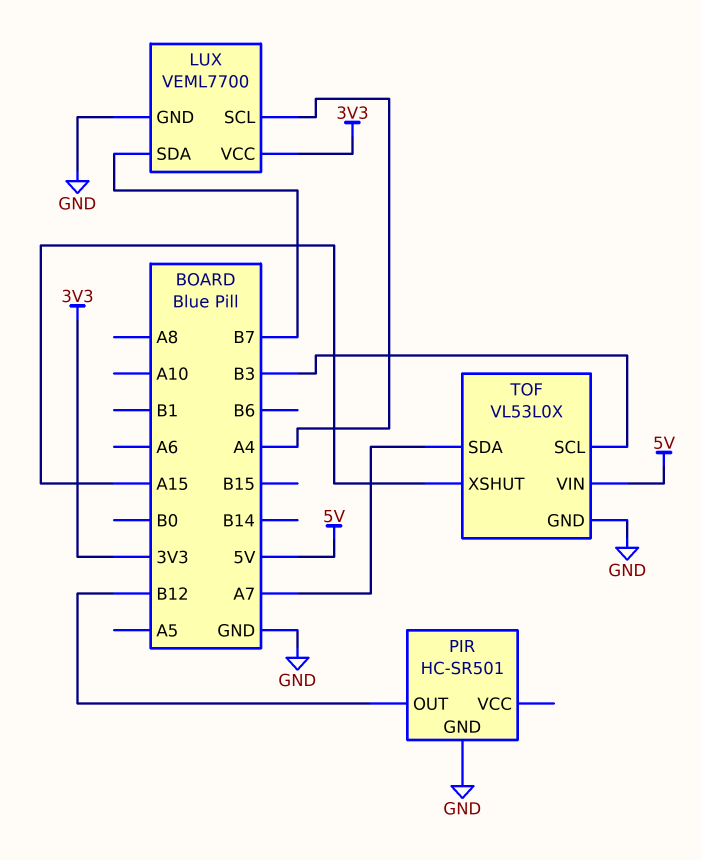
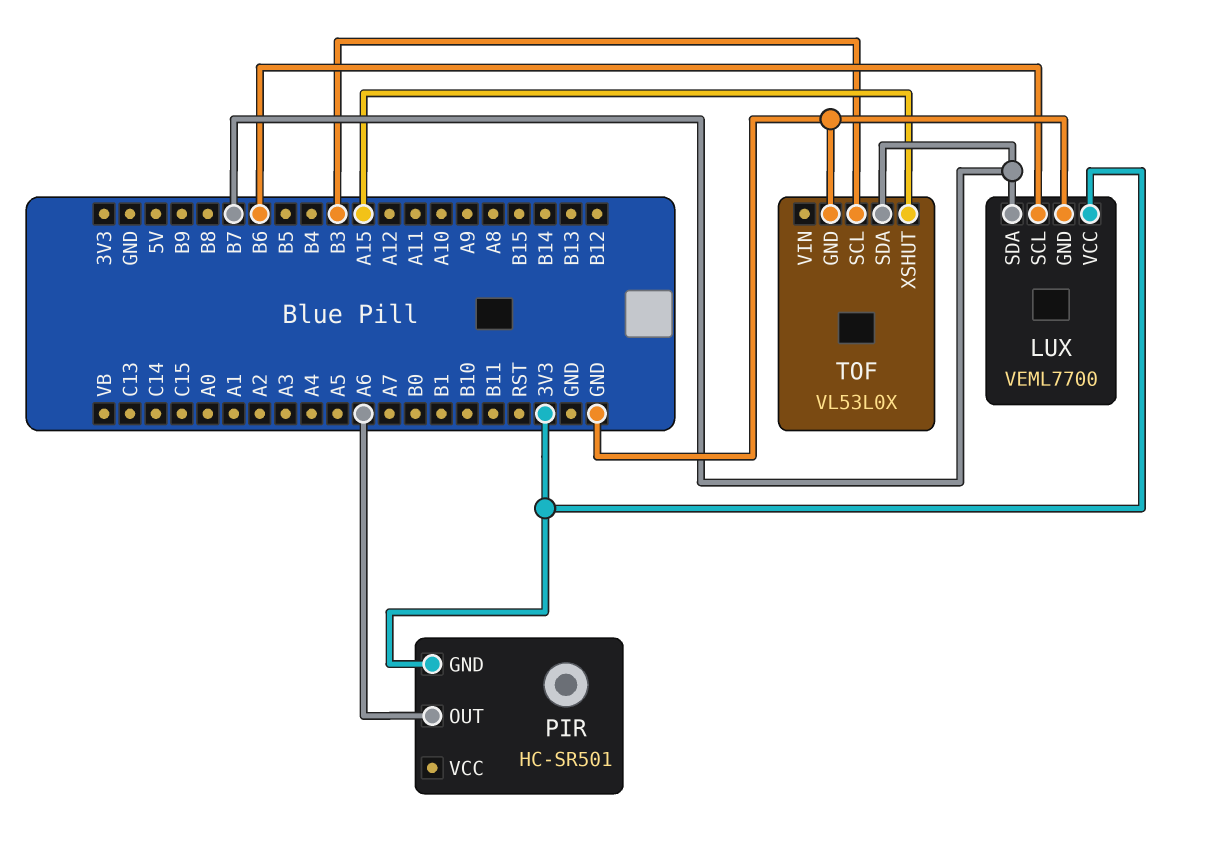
LUX pin SCL: A4 -> B6
PIR pin GND: GND -> 3V3
PIR pin OUT: B12 -> A6
TOF pin SDA: A7 -> B7
TOF pin VIN: 5V -> none

